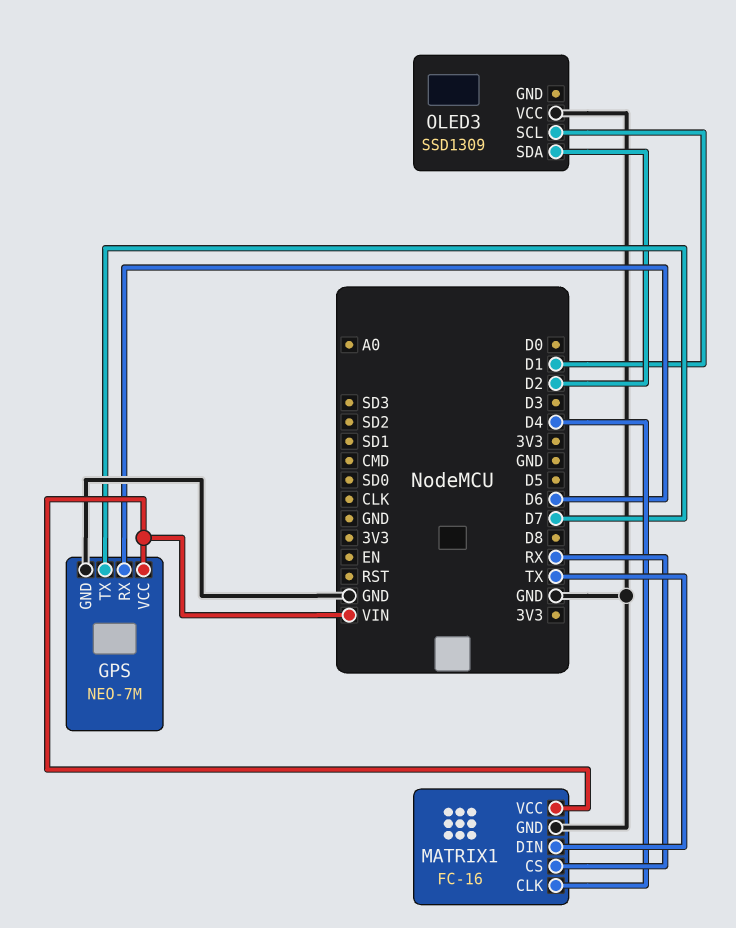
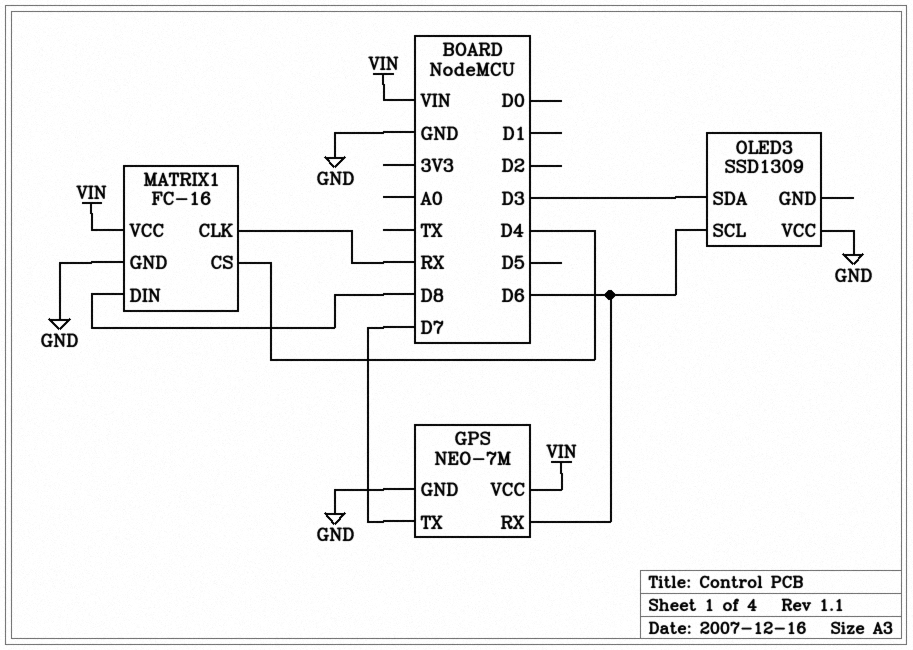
MATRIX1 pin CLK: D4 -> RX
MATRIX1 pin CS: RX -> D4
MATRIX1 pin DIN: TX -> D8
OLED3 pin SCL: D1 -> D6
OLED3 pin SDA: D2 -> D3

